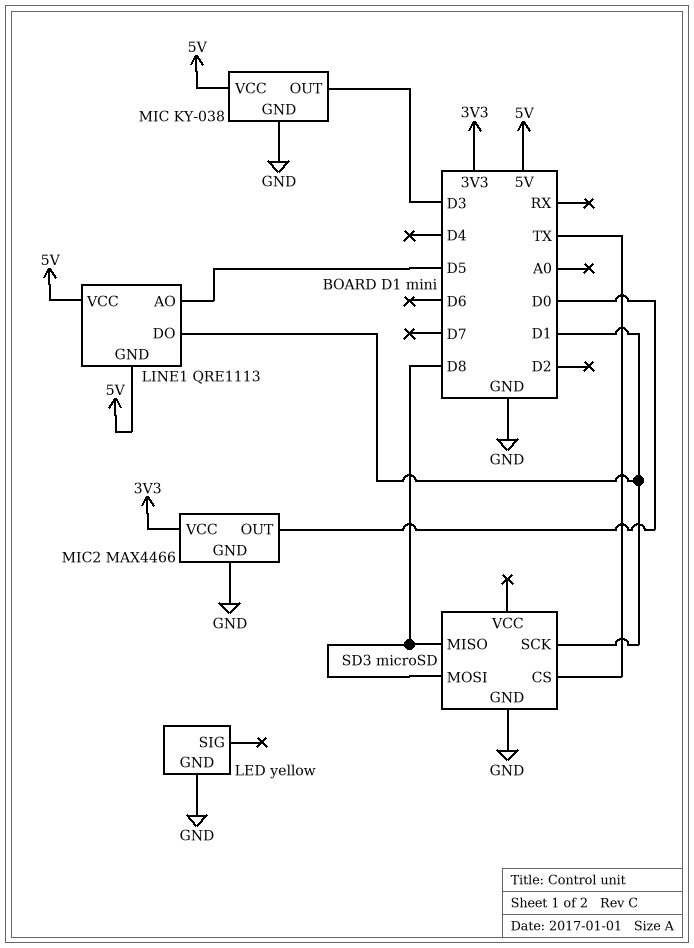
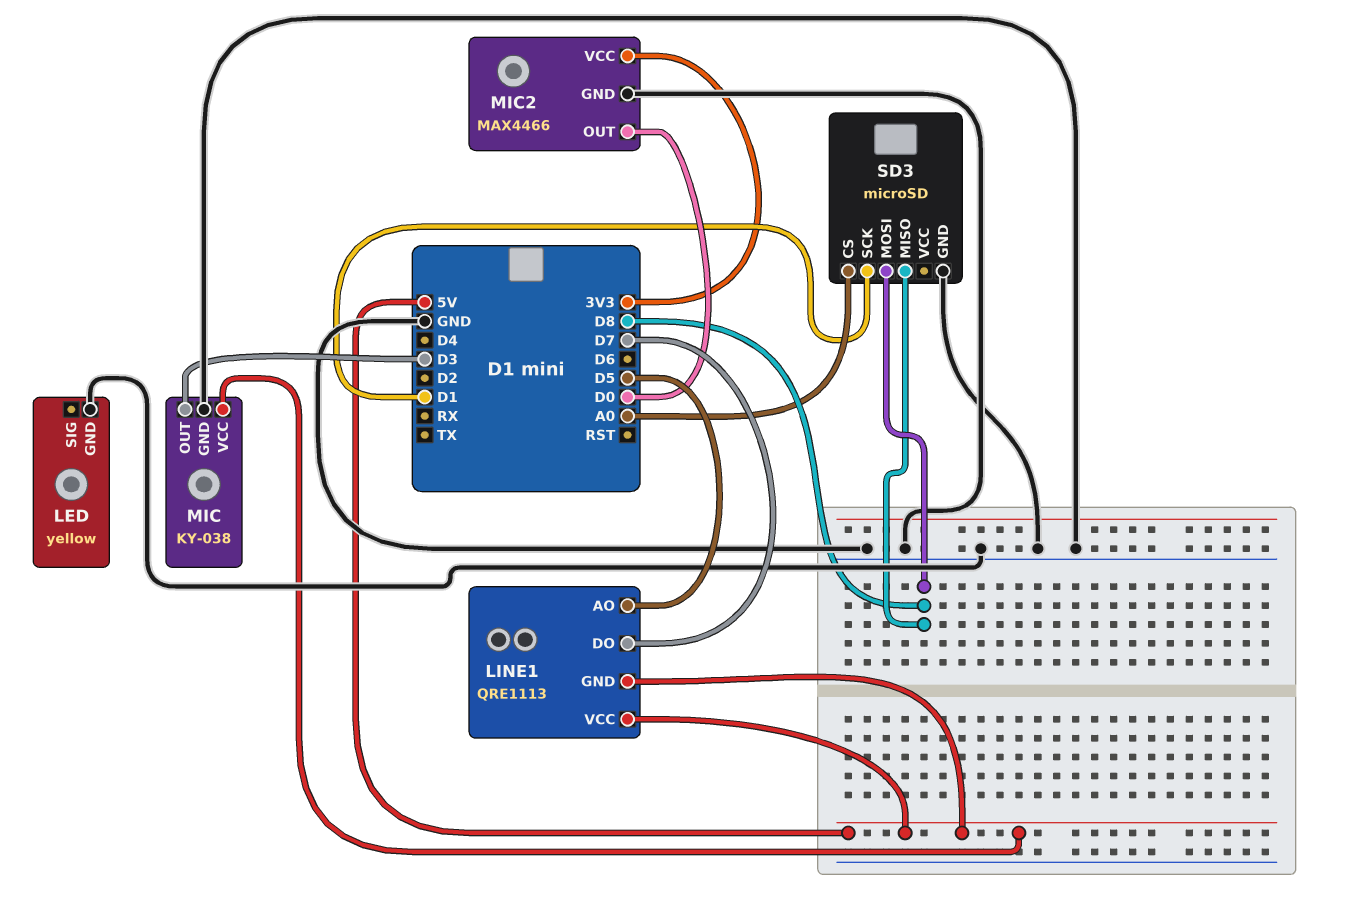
LINE1 pin DO: D1 -> D7
SD3 pin CS: TX -> A0

